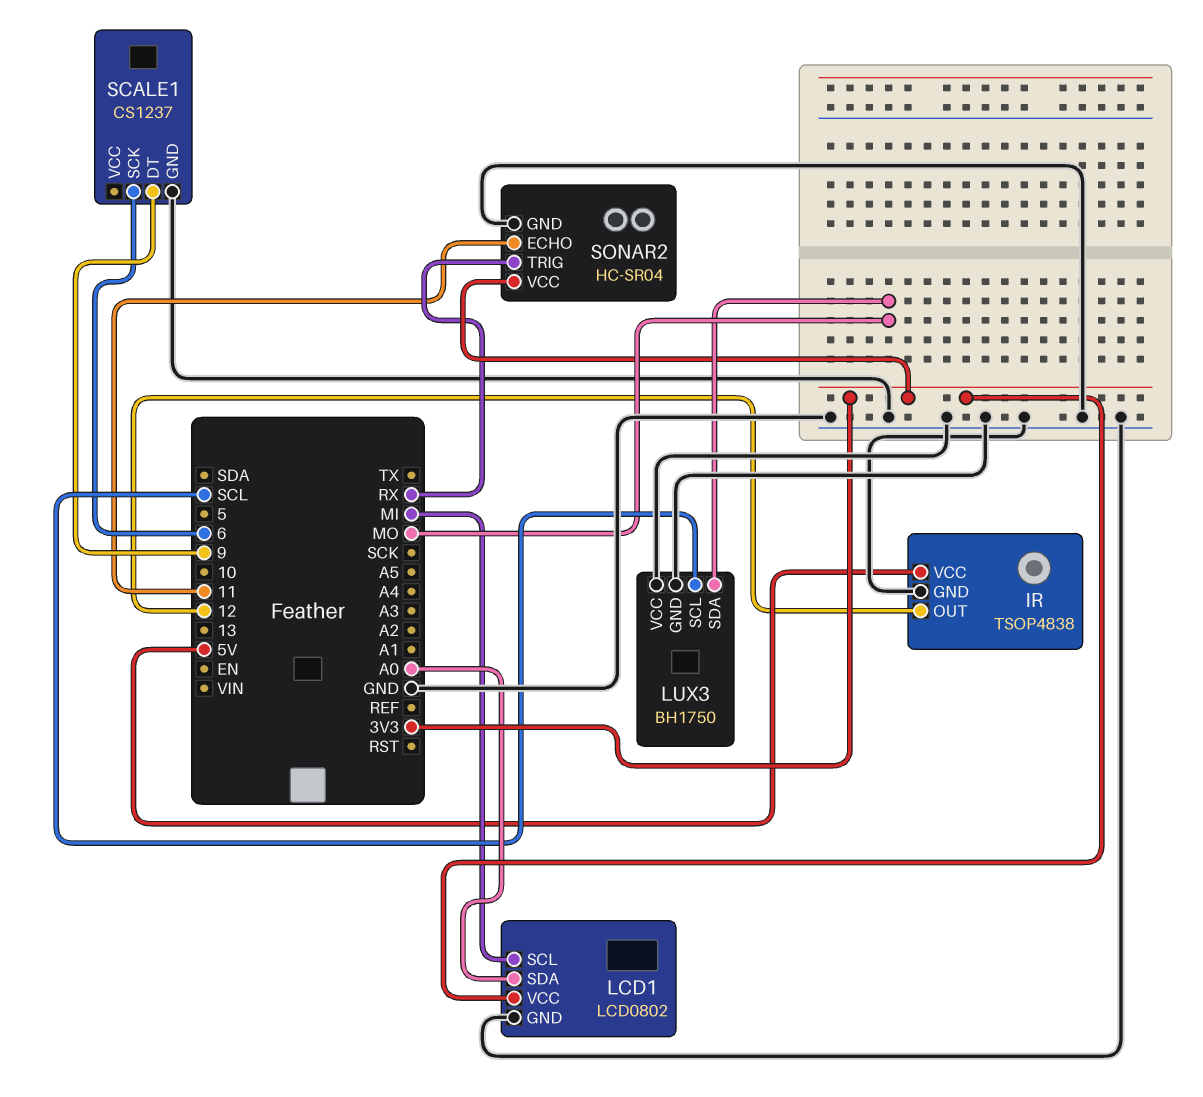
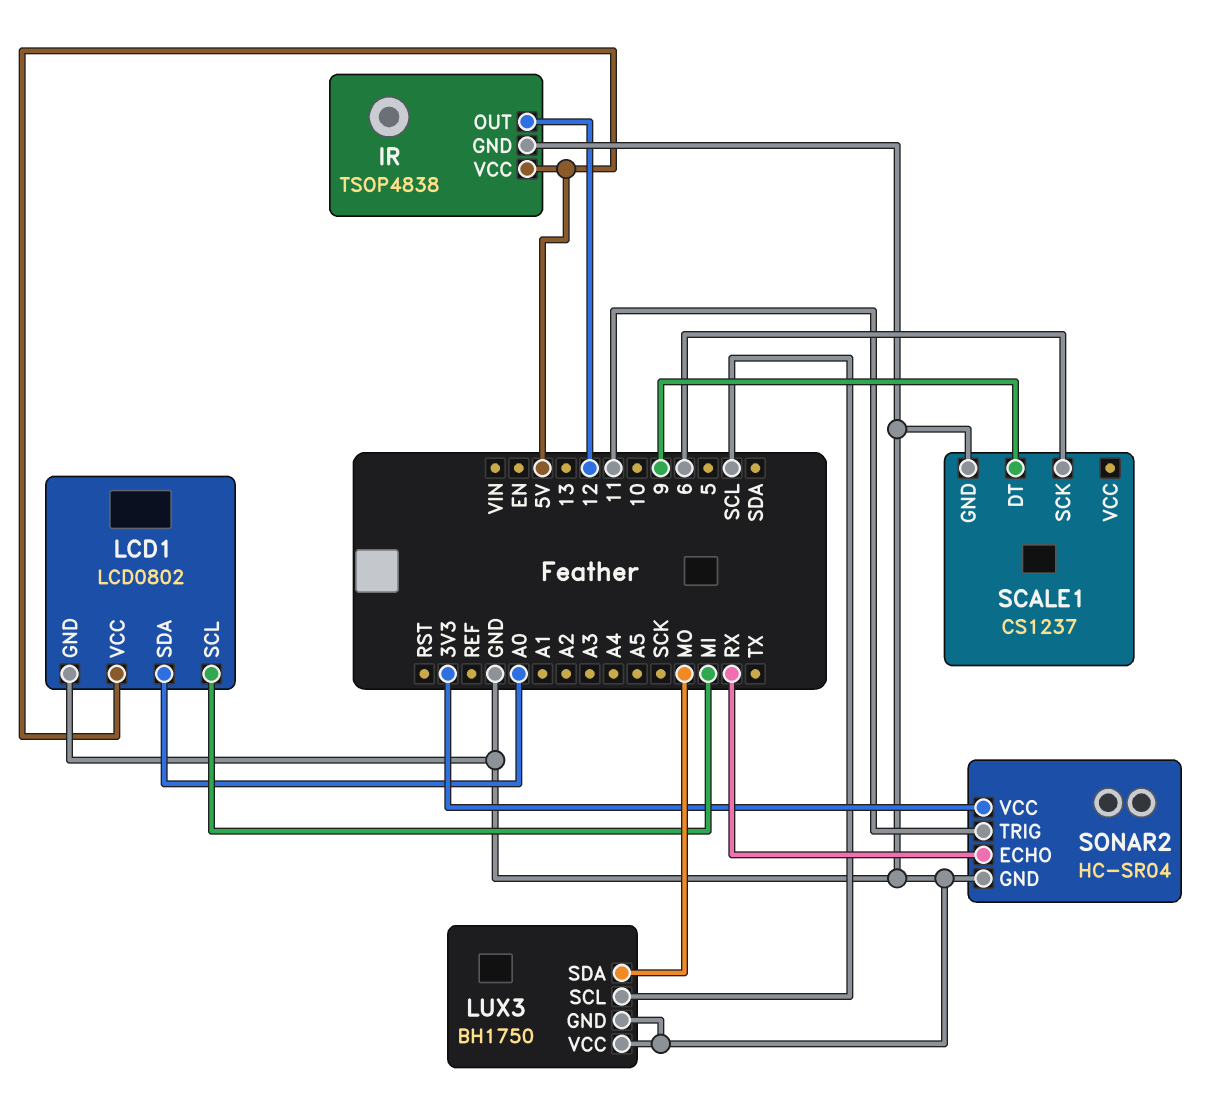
LCD1 pin VCC: 3V3 -> 5V
SONAR2 pin ECHO: 11 -> RX
SONAR2 pin TRIG: RX -> 11

